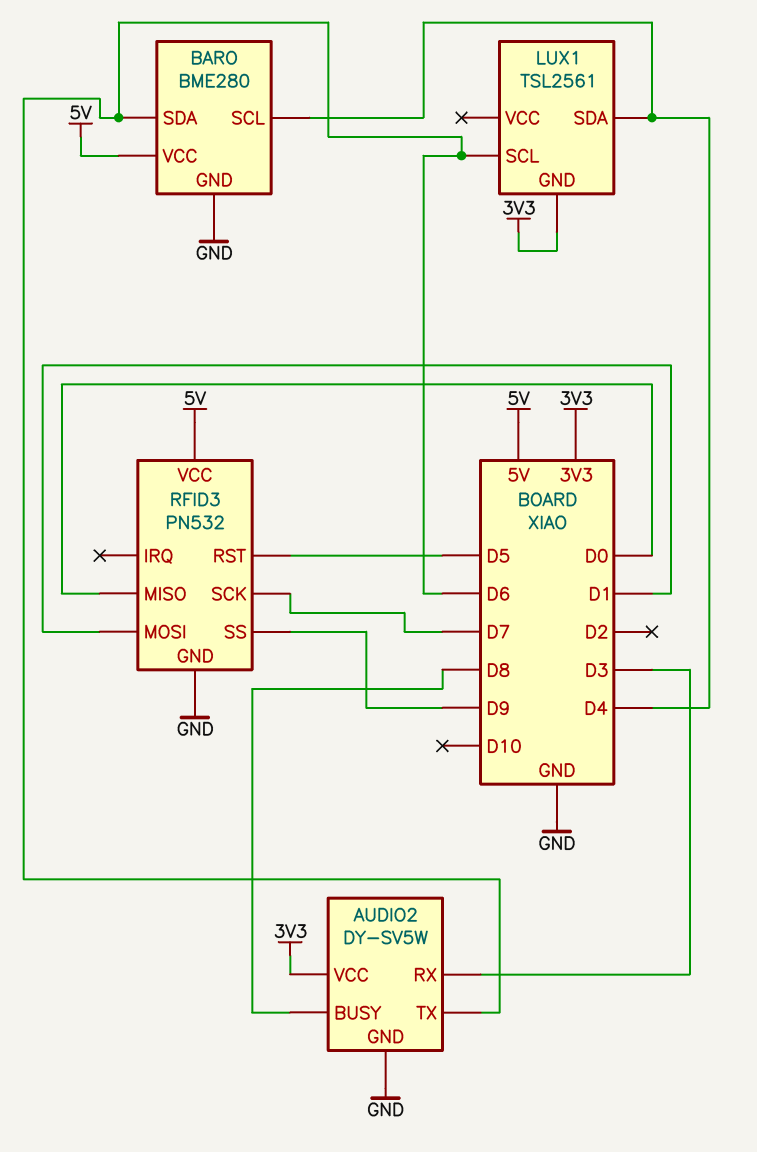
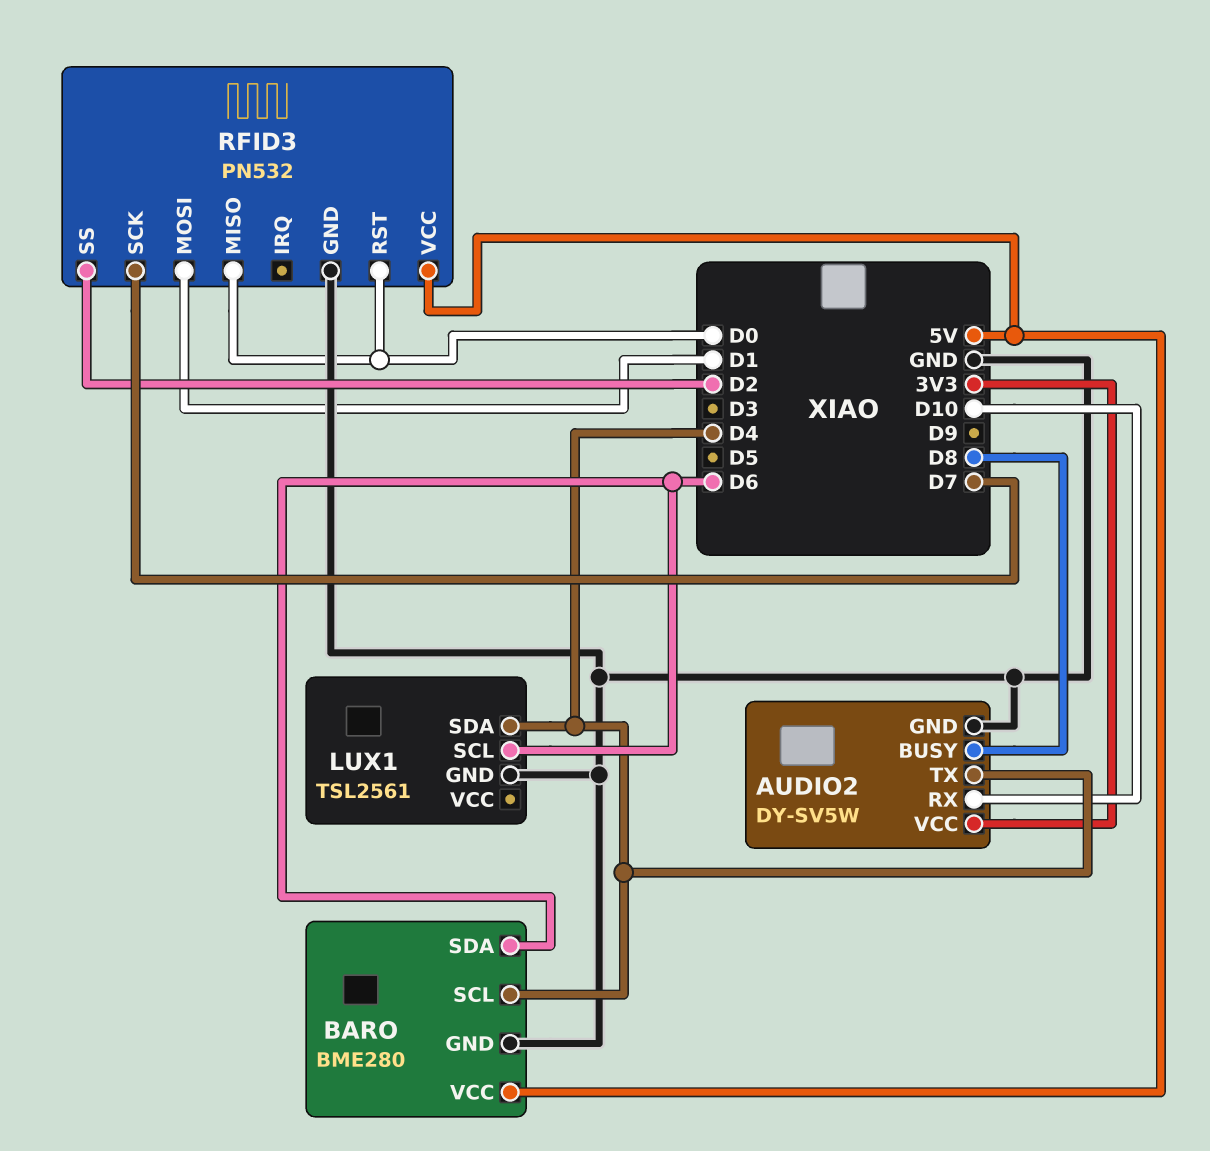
AUDIO2 pin RX: D3 -> D10
AUDIO2 pin TX: D6 -> D4
LUX1 pin GND: 3V3 -> GND
RFID3 pin RST: D5 -> D0
RFID3 pin SS: D9 -> D2

